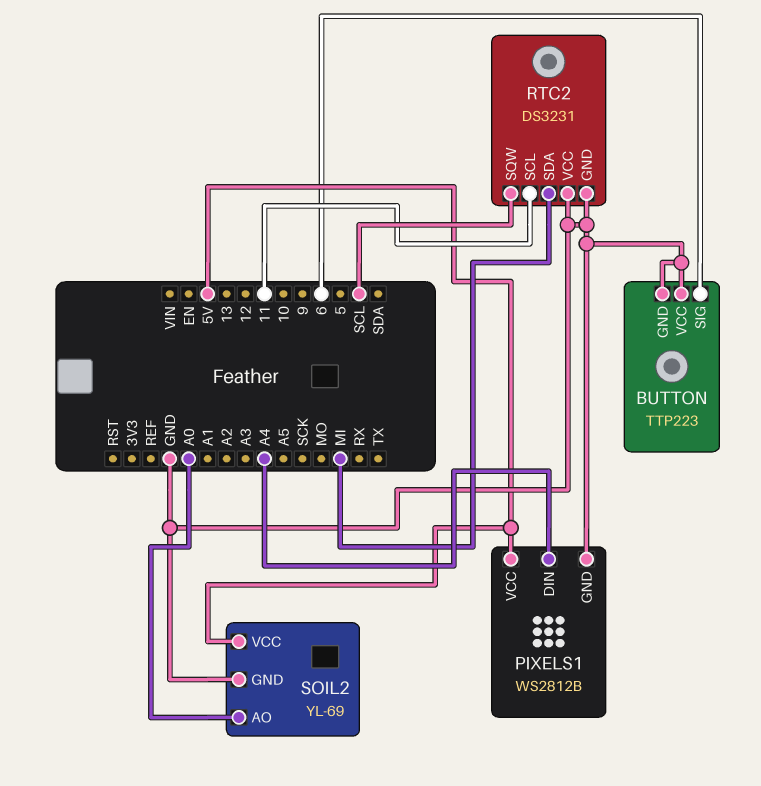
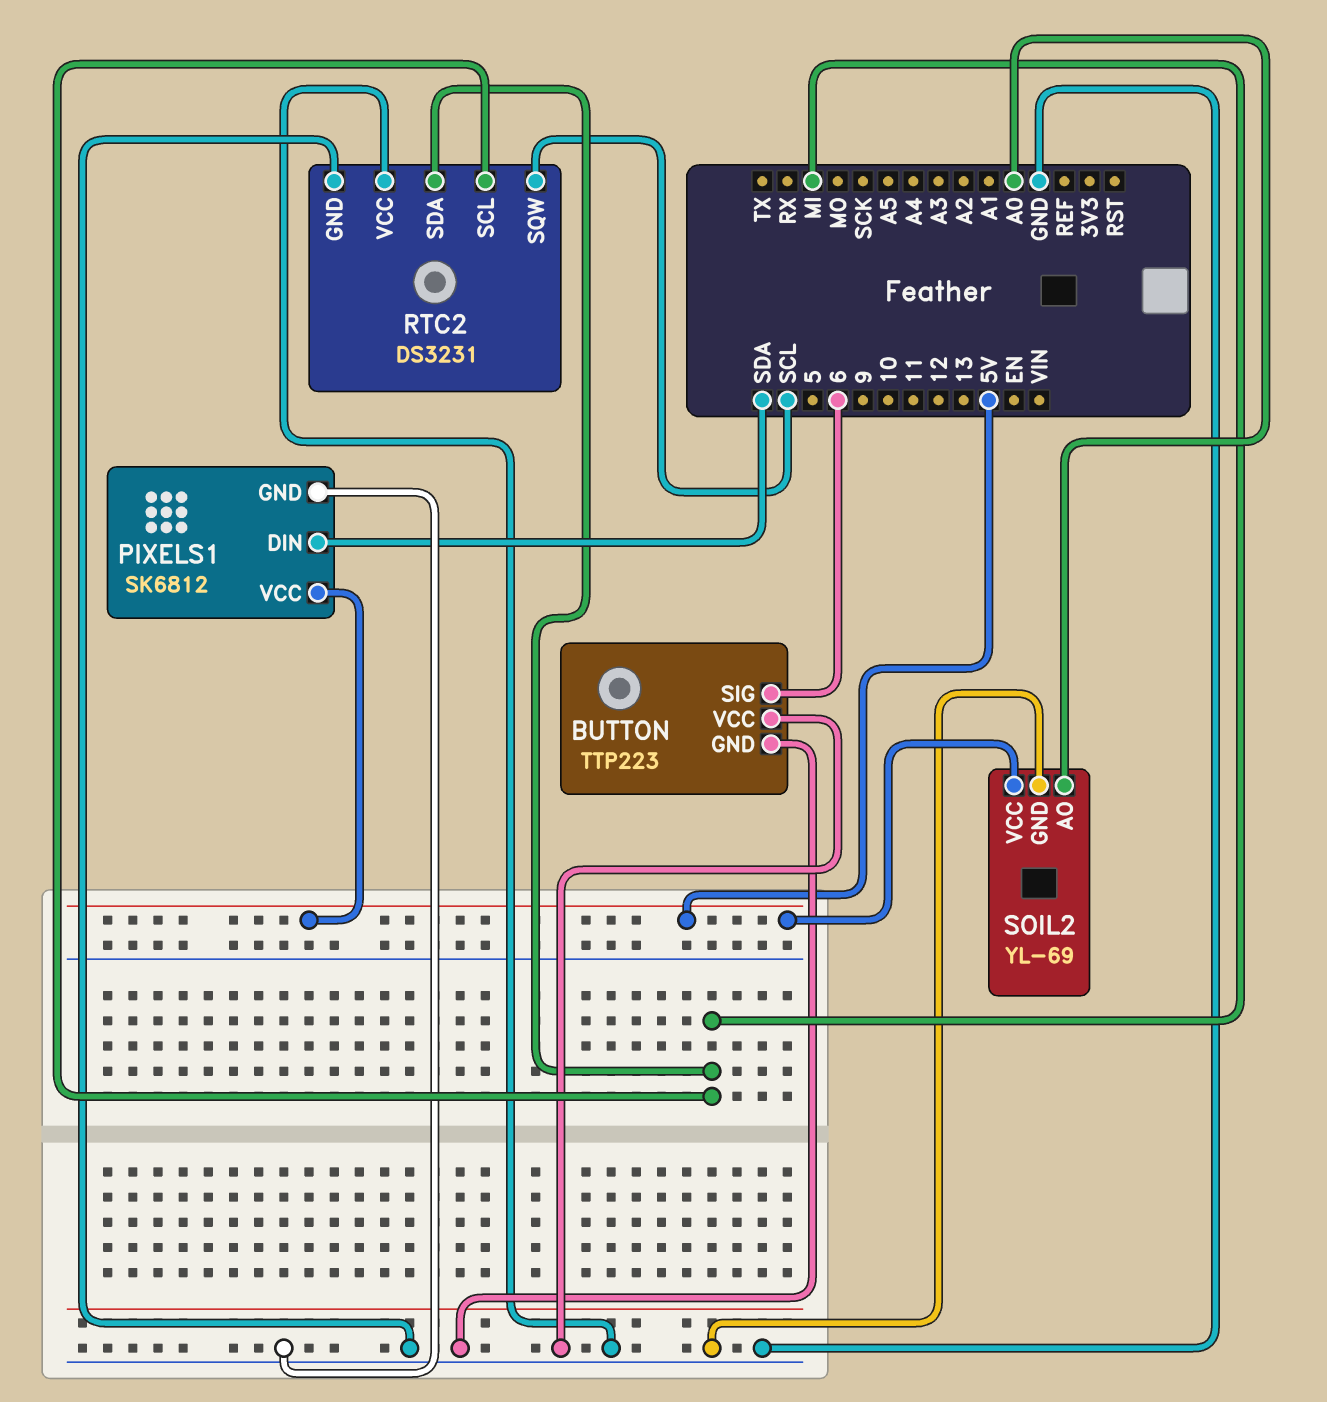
PIXELS1: WS2812B -> SK6812
PIXELS1 pin DIN: A4 -> SDA
RTC2 pin SCL: 11 -> MI

